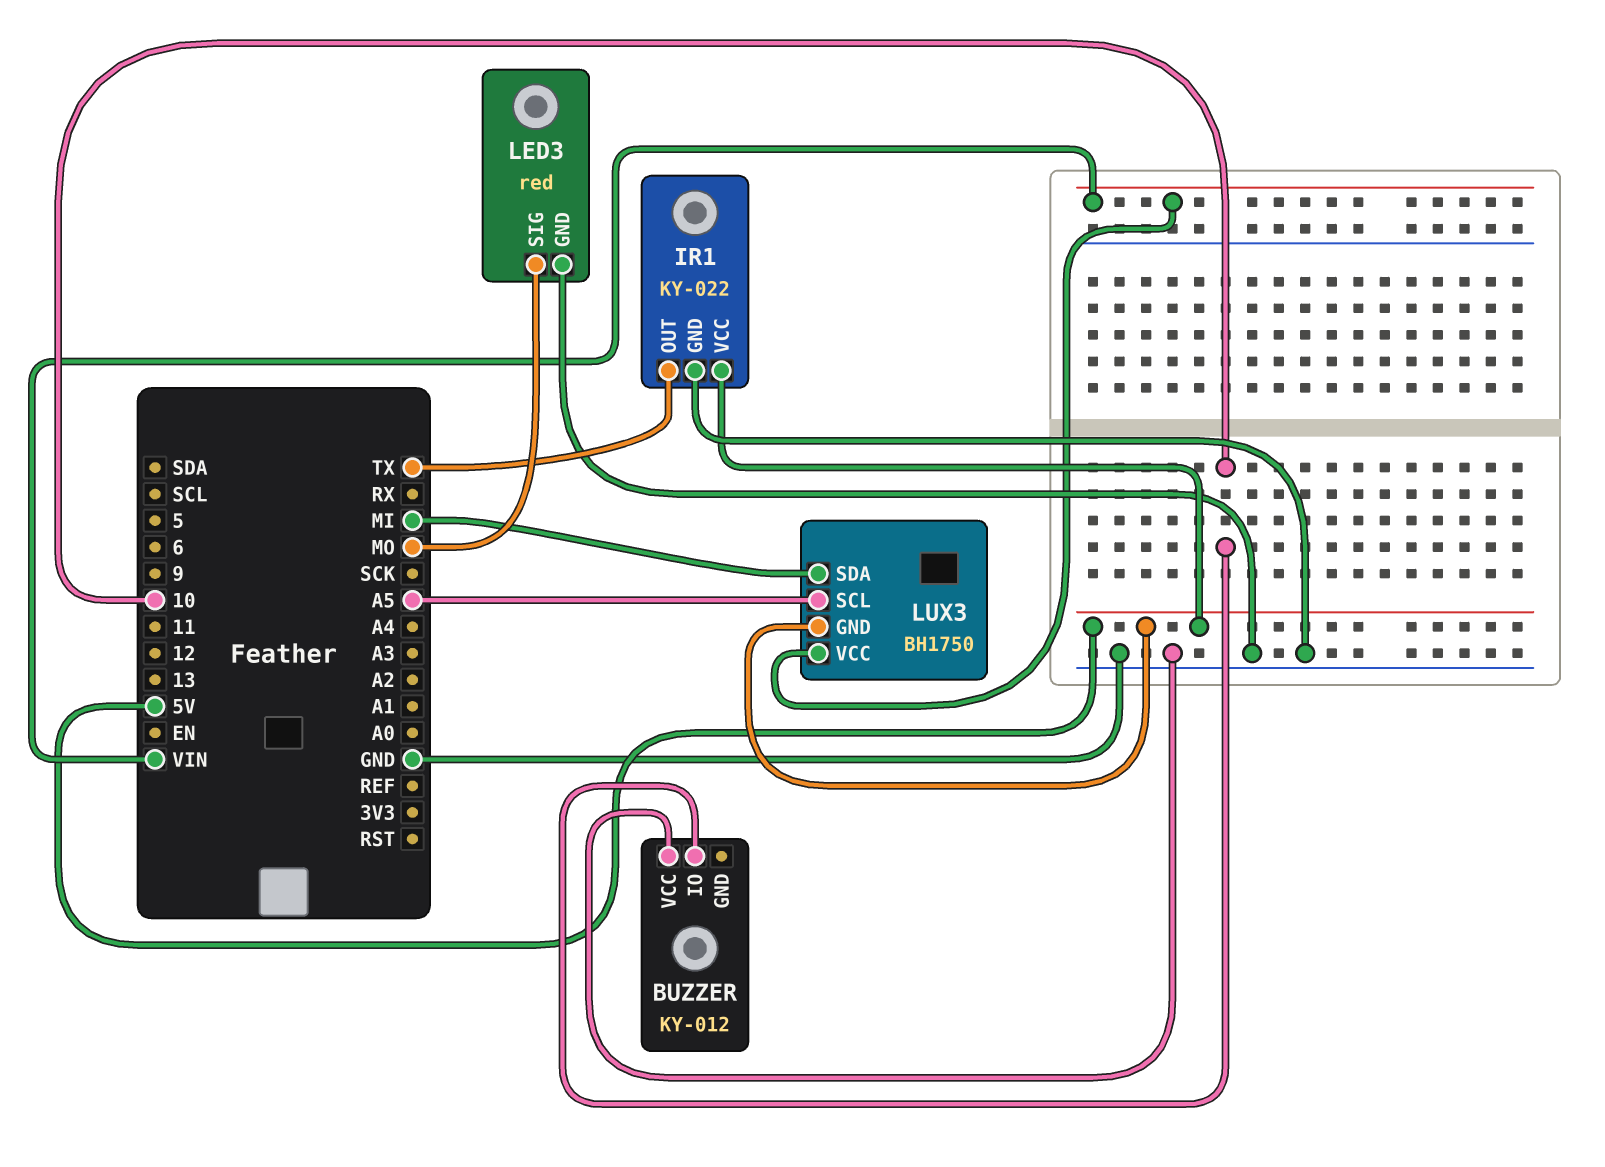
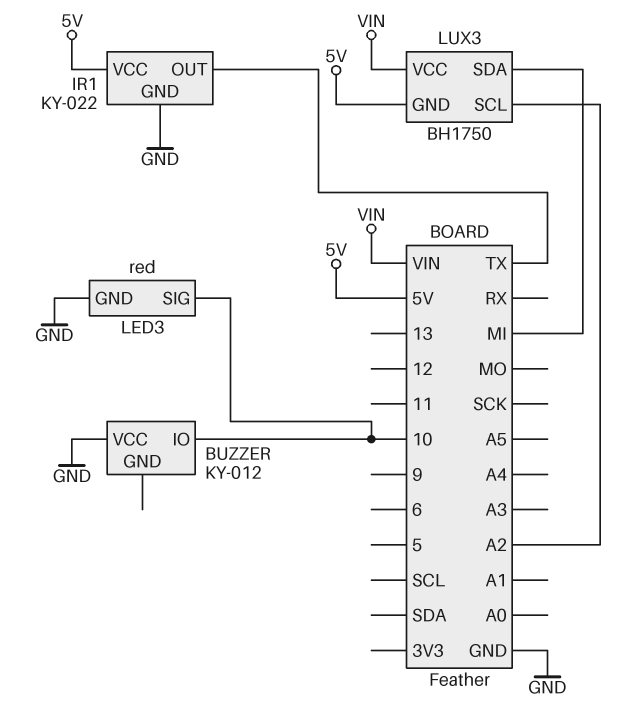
LED3 pin SIG: MO -> 10
LUX3 pin SCL: A5 -> A2

